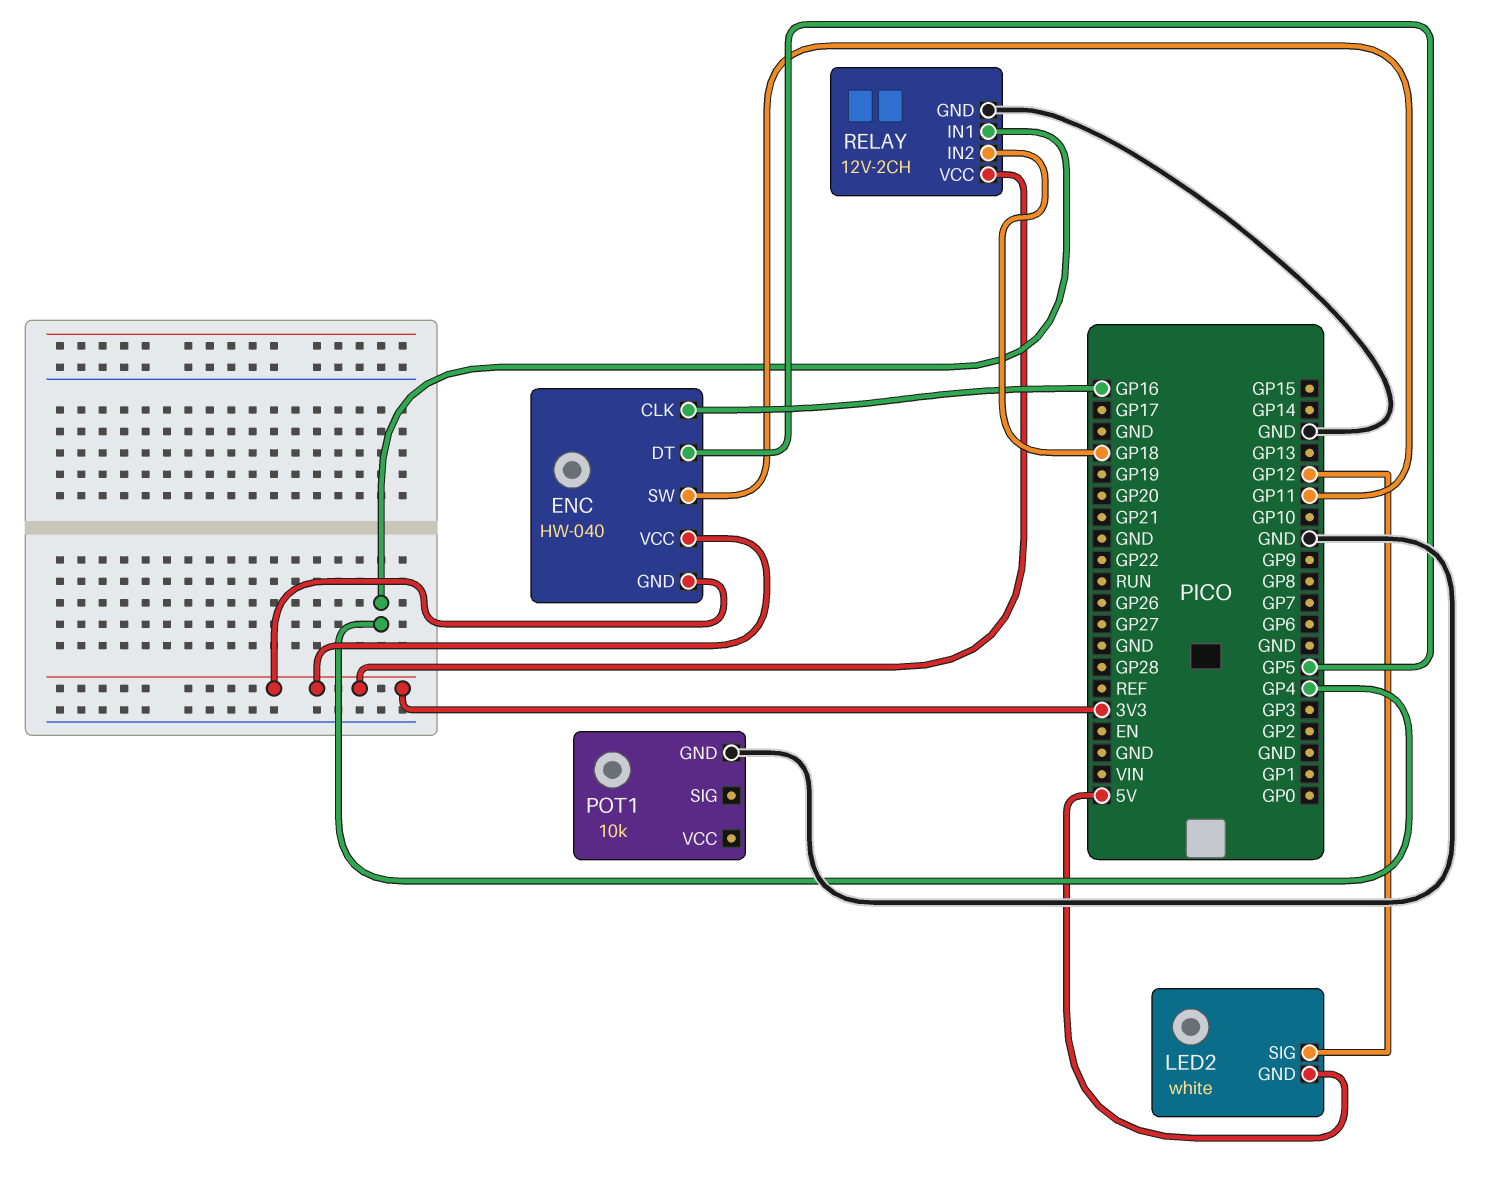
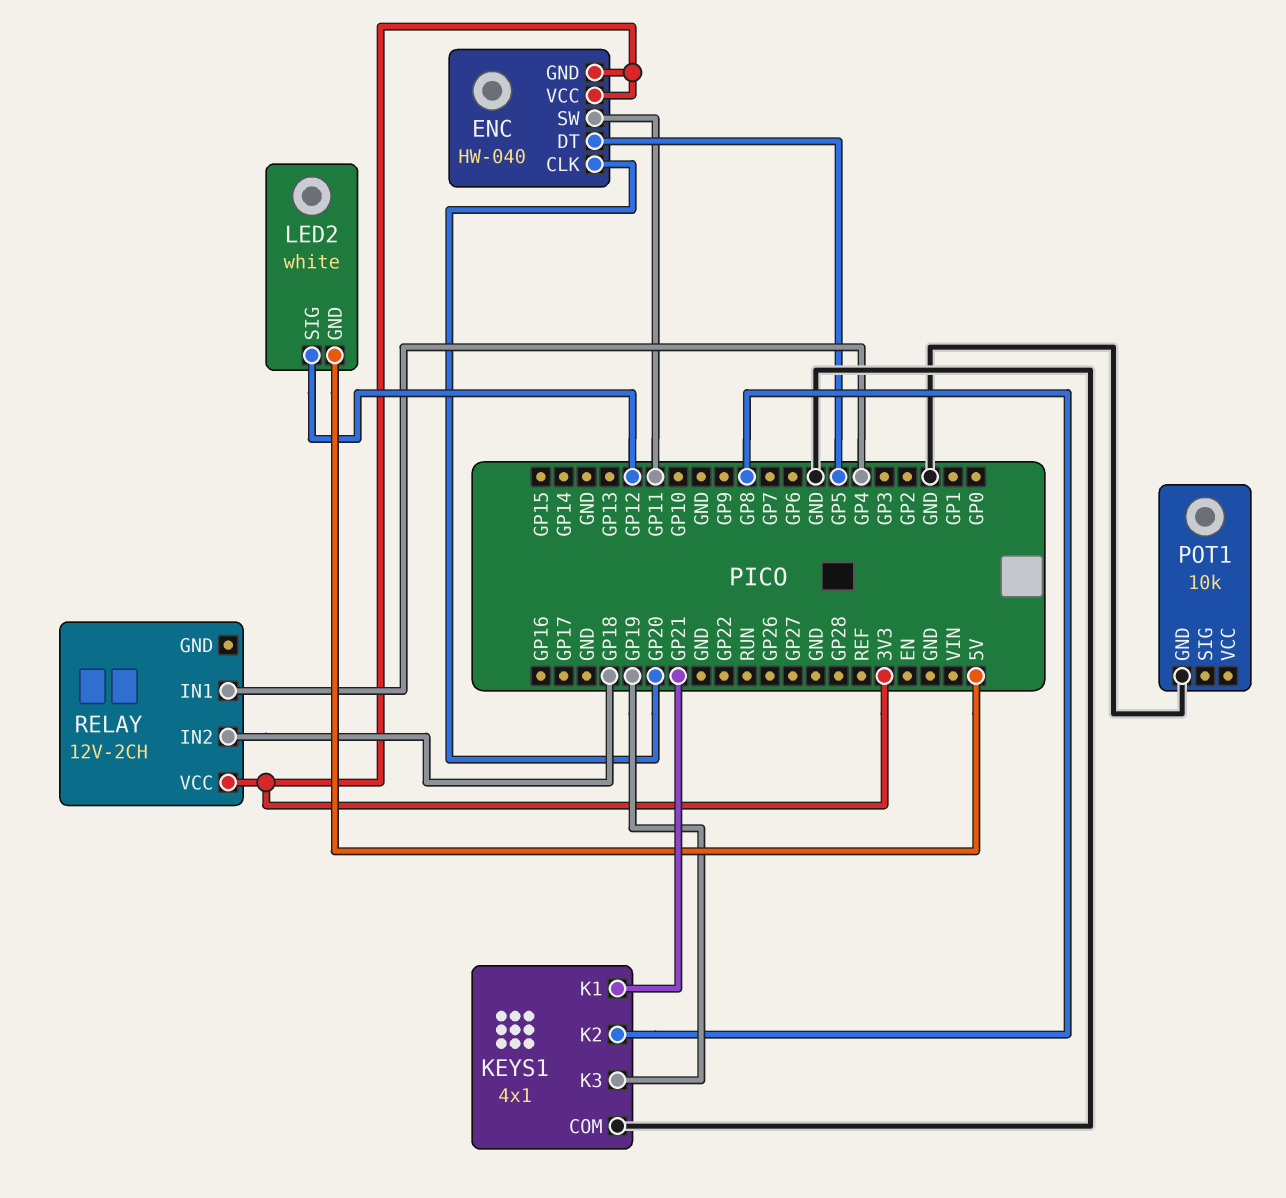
ENC pin CLK: GP16 -> GP20
KEYS1: none -> 4x1
KEYS1 pin COM: none -> GND
KEYS1 pin K1: none -> GP21
KEYS1 pin K2: none -> GP8
KEYS1 pin K3: none -> GP19
RELAY pin GND: GND -> none

